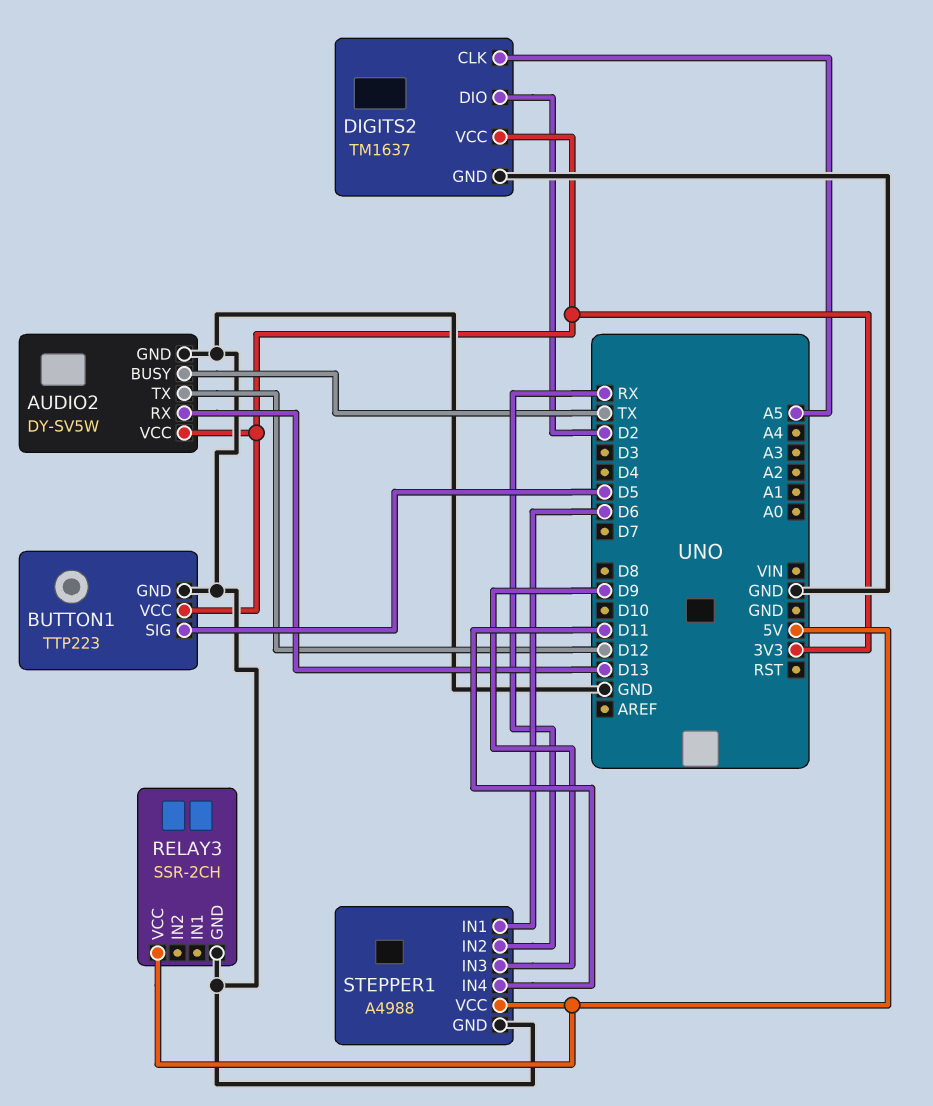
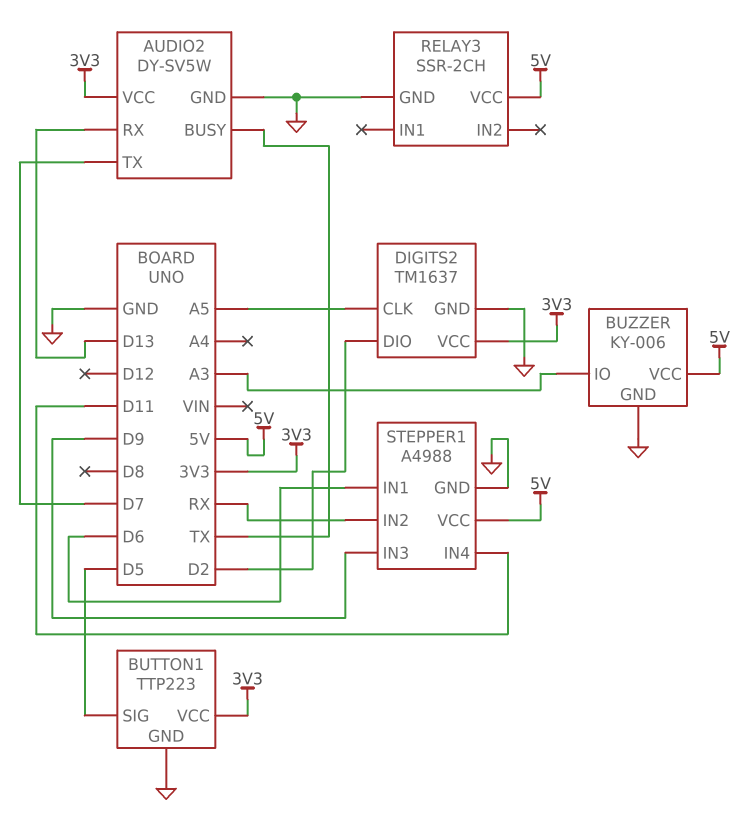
AUDIO2 pin TX: D12 -> D7
BUZZER: none -> KY-006
BUZZER pin GND: none -> GND
BUZZER pin IO: none -> A3
BUZZER pin VCC: none -> 5V

